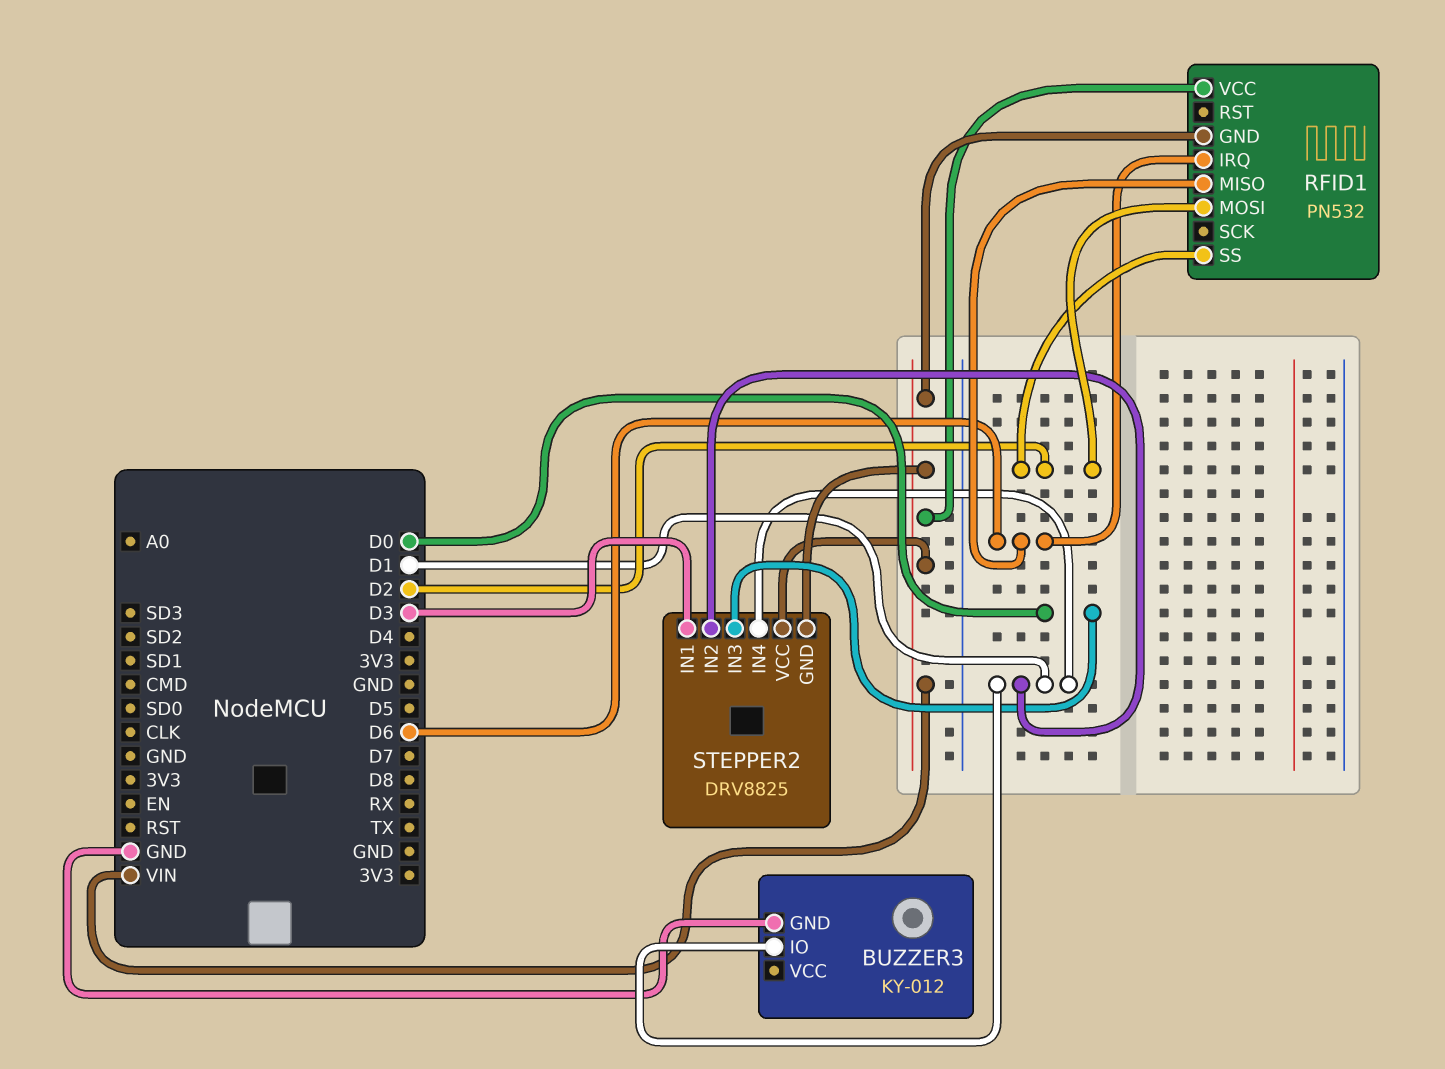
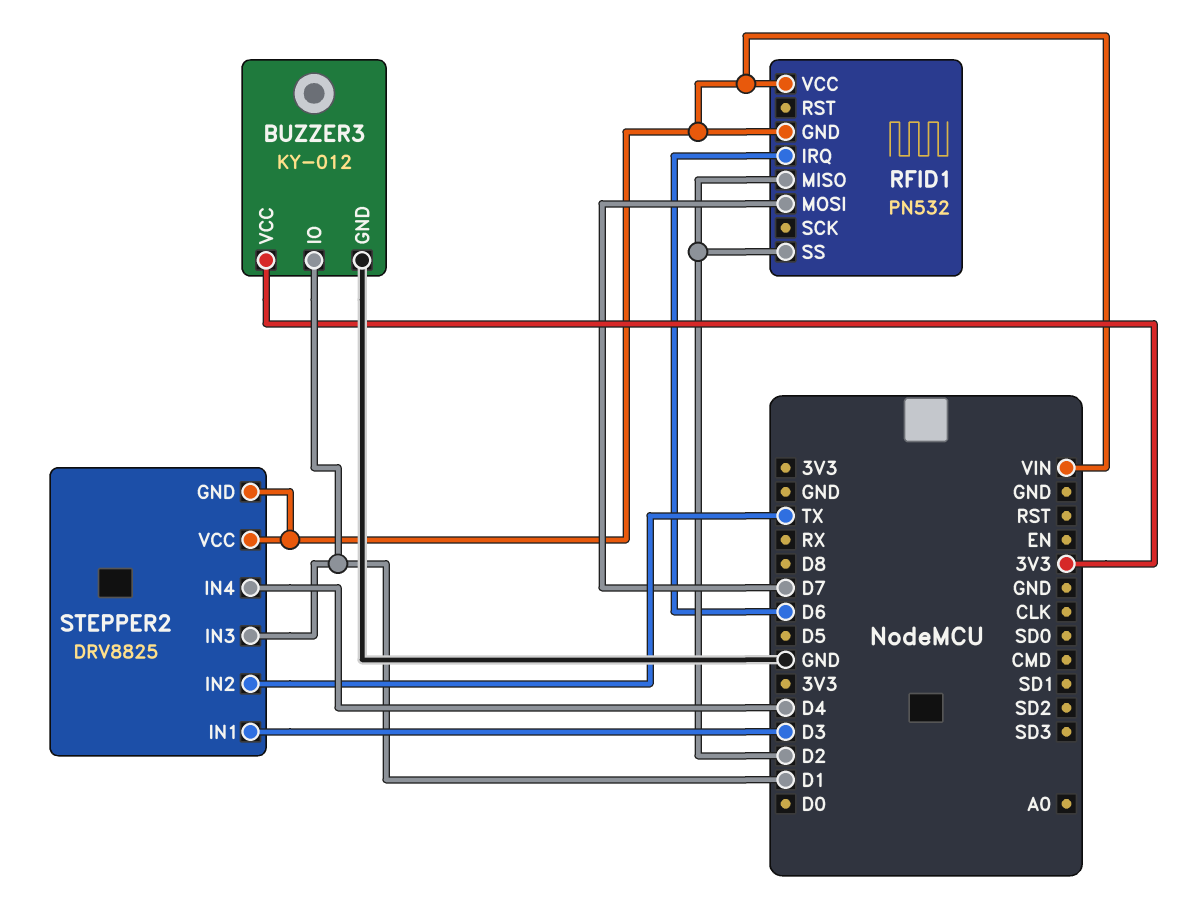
BUZZER3 pin VCC: none -> 3V3
RFID1 pin MISO: D6 -> D2
RFID1 pin MOSI: D2 -> D7
STEPPER2 pin IN2: D1 -> TX
STEPPER2 pin IN3: D0 -> D1
STEPPER2 pin IN4: D1 -> D4

